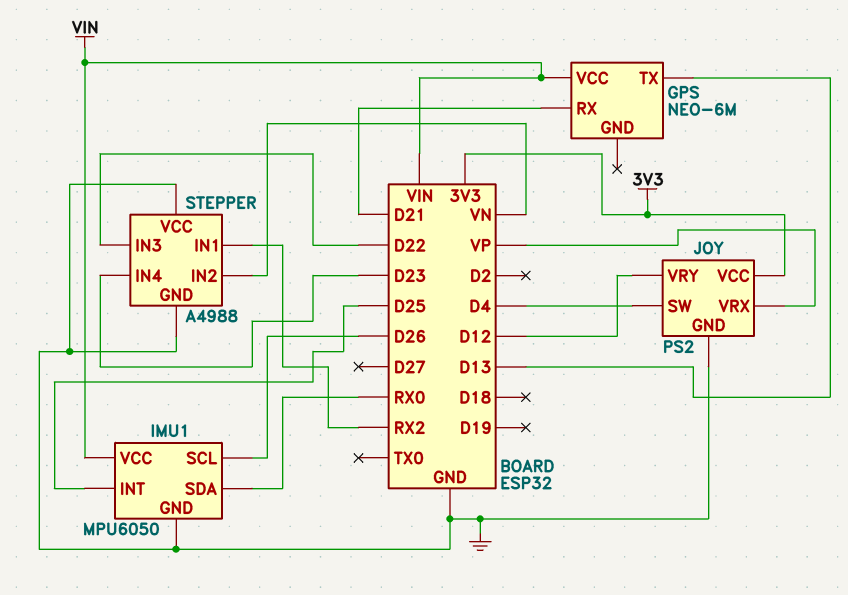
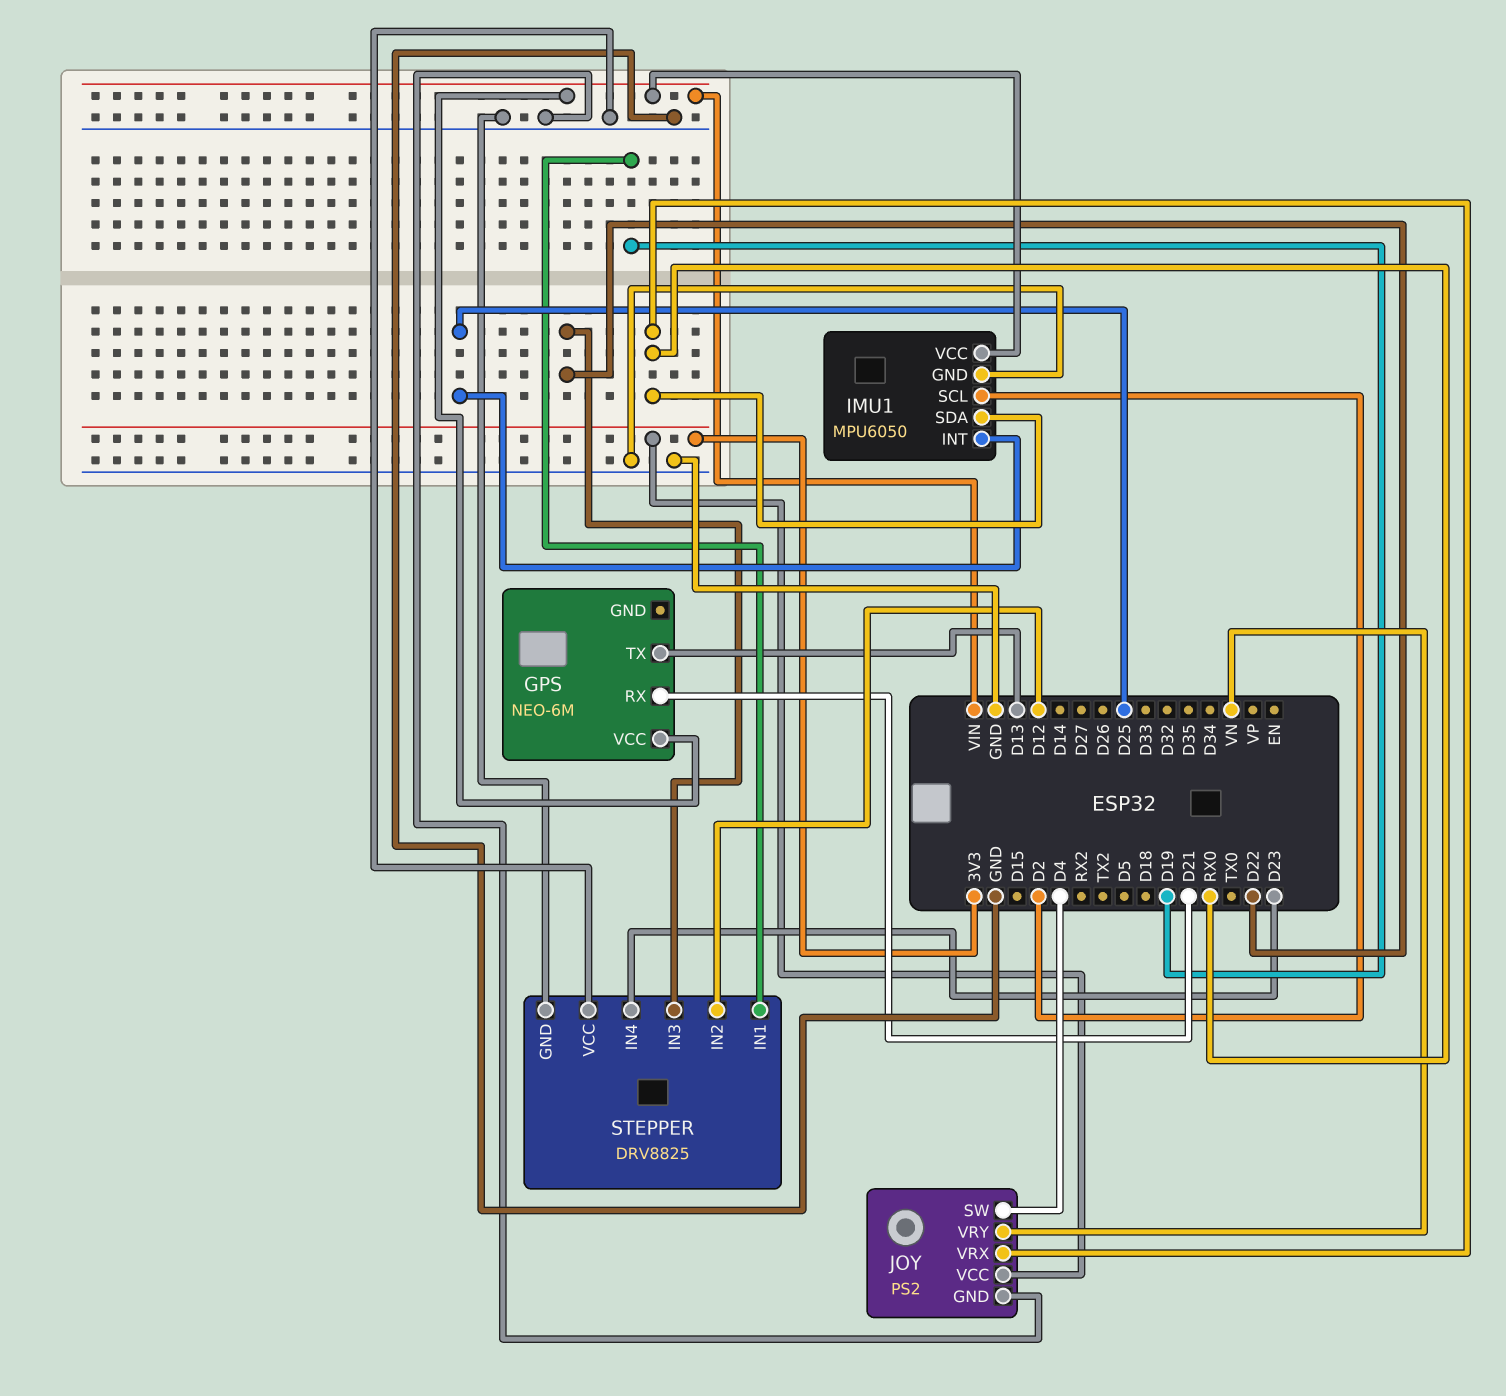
IMU1 pin SCL: D26 -> D2
JOY pin VRX: VP -> RX0
JOY pin VRY: D12 -> VN
STEPPER: A4988 -> DRV8825
STEPPER pin IN1: RX2 -> D19
STEPPER pin IN2: VN -> D12

